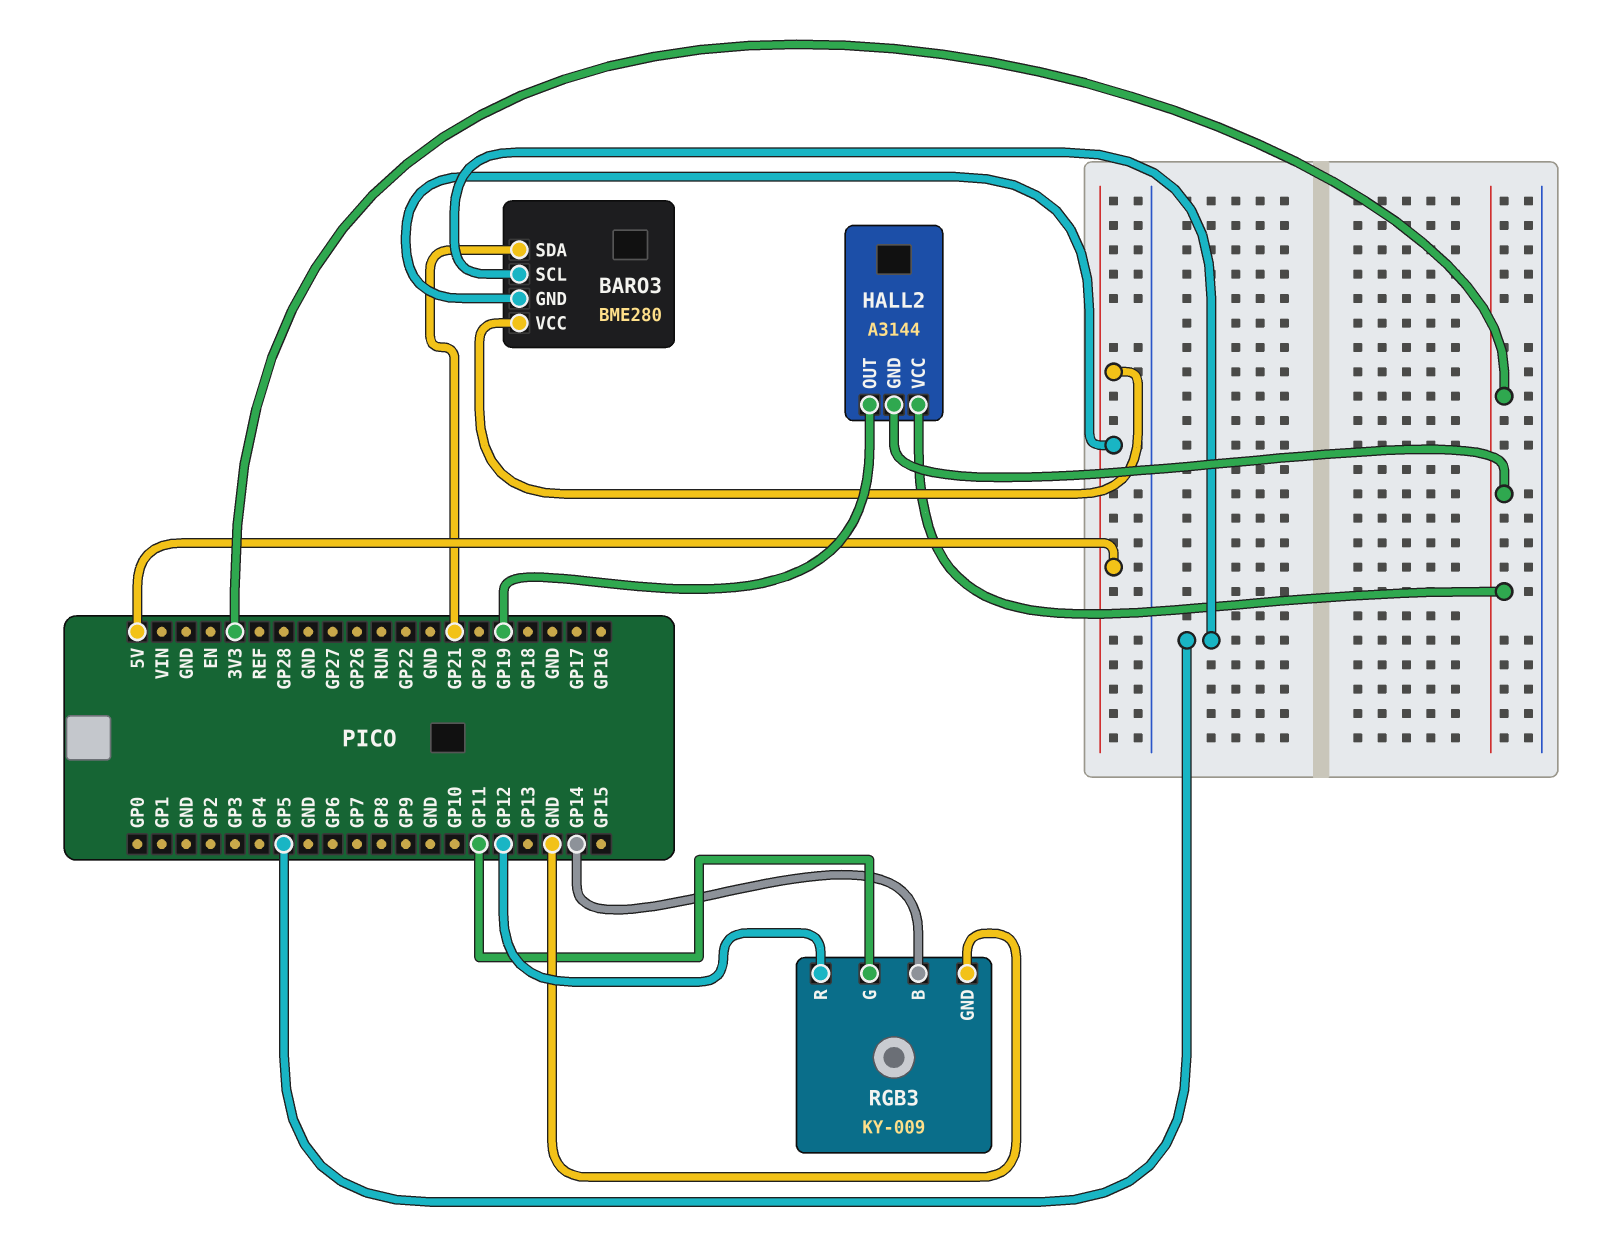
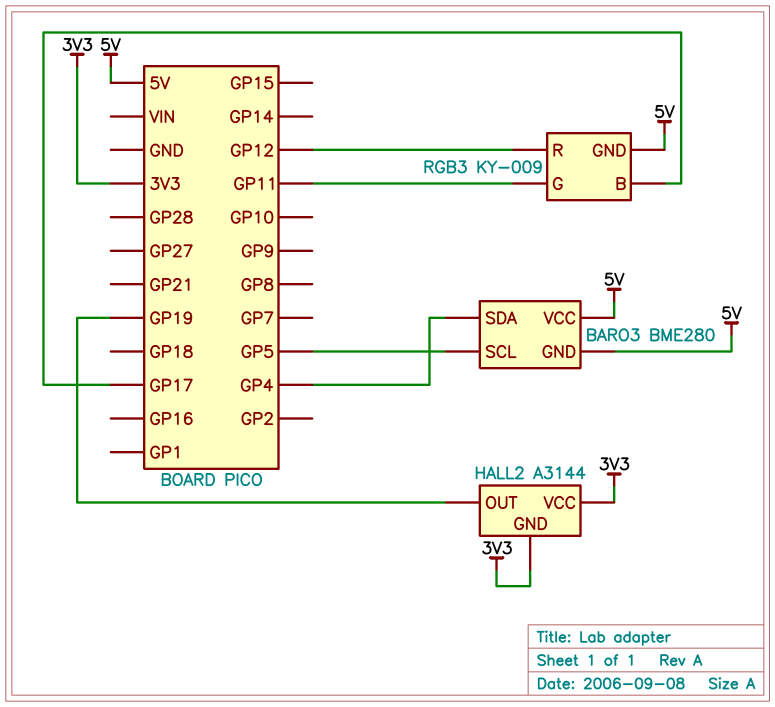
BARO3 pin SDA: GP21 -> GP4
RGB3 pin B: GP14 -> GP17
RGB3 pin GND: GND -> 5V

